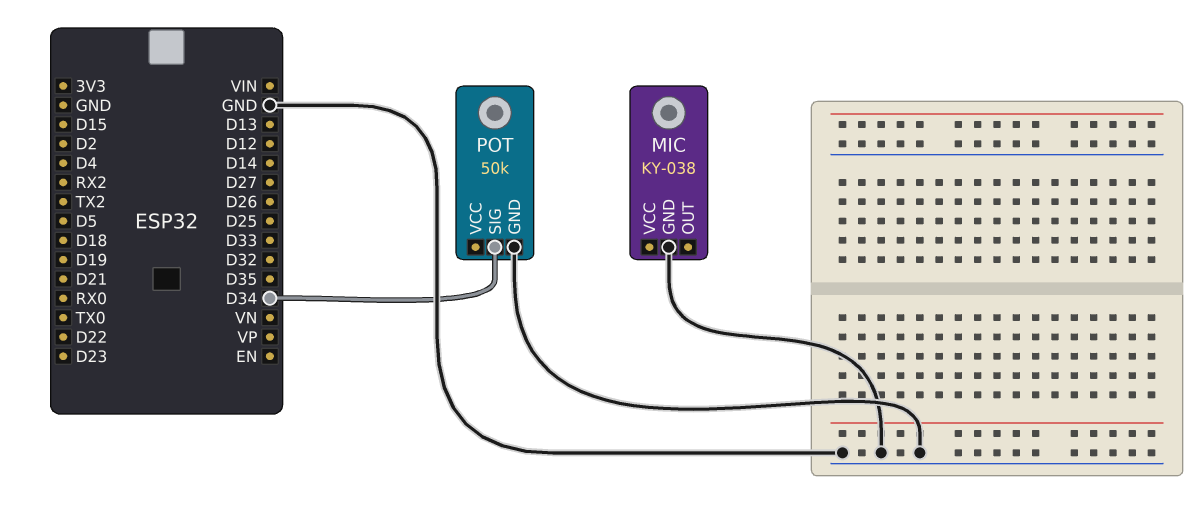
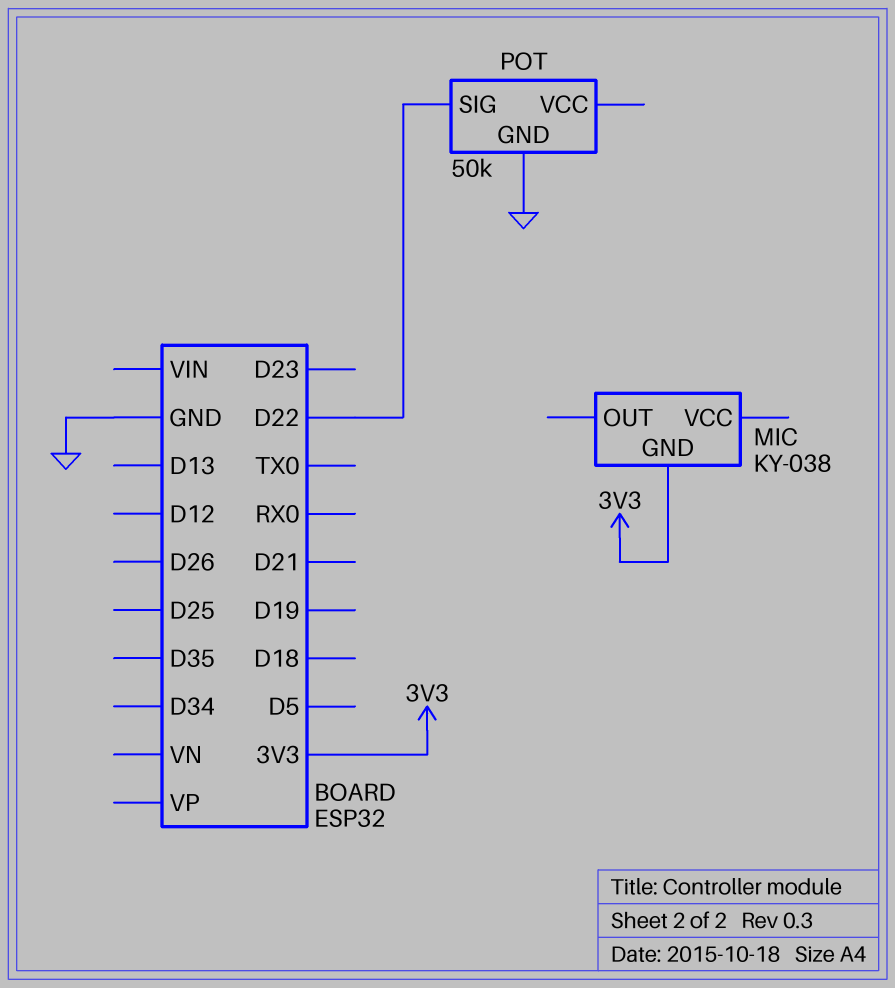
MIC pin GND: GND -> 3V3
POT pin SIG: D34 -> D22

